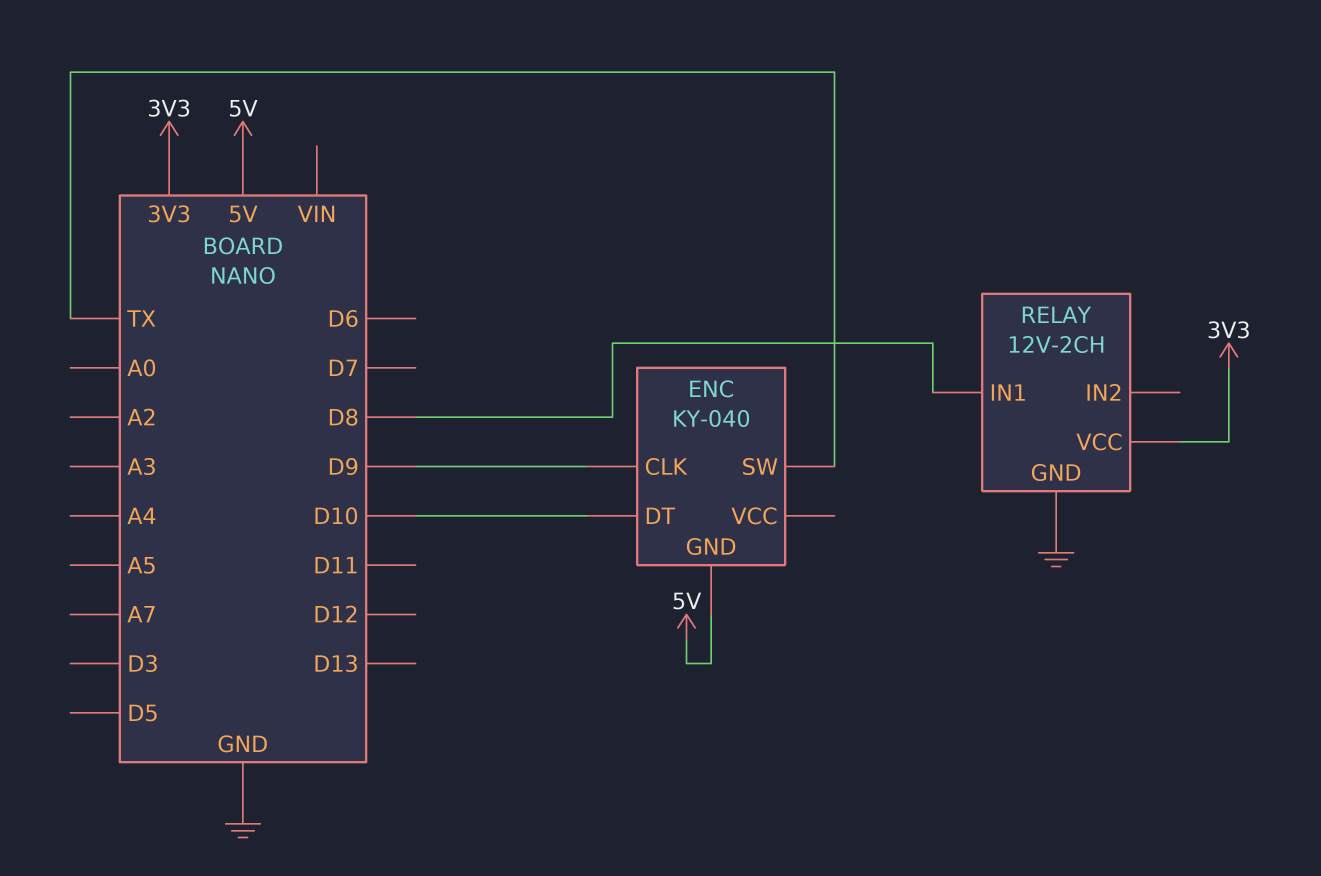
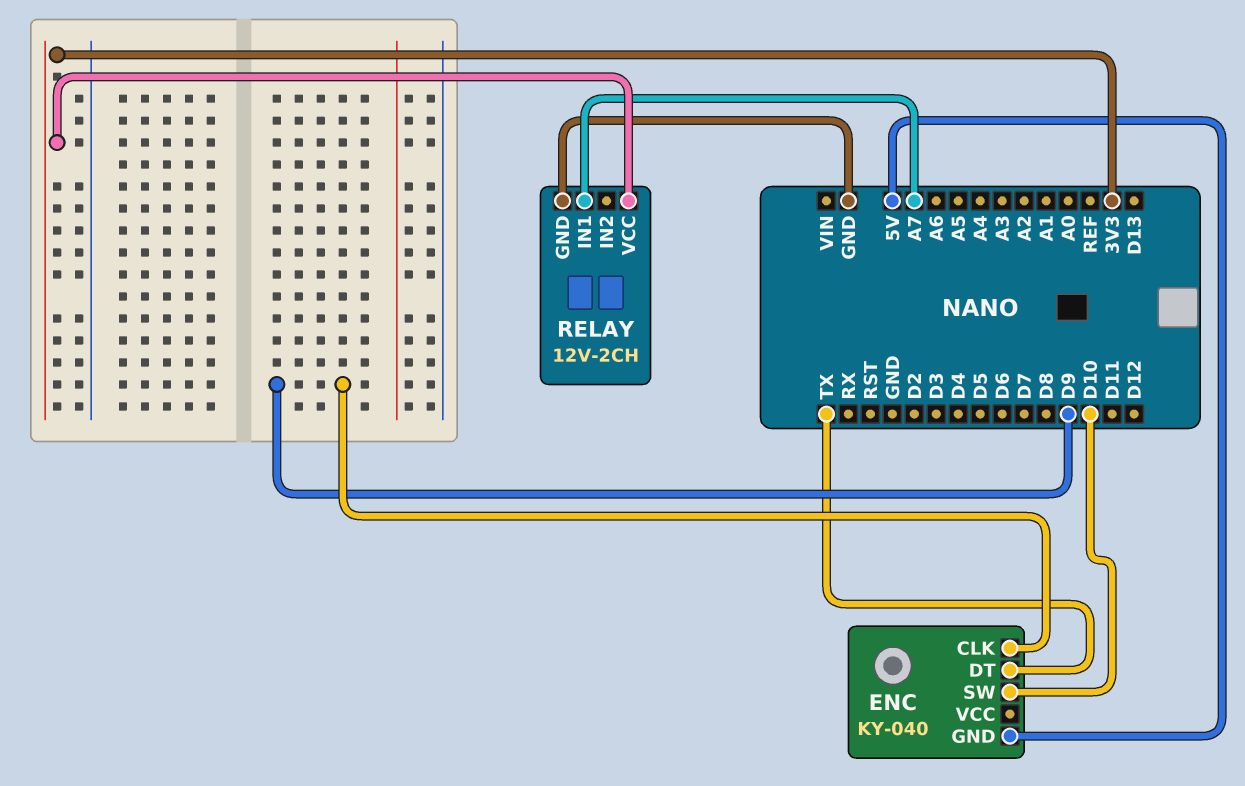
ENC pin DT: D10 -> TX
ENC pin SW: TX -> D10
RELAY pin IN1: D8 -> A7

